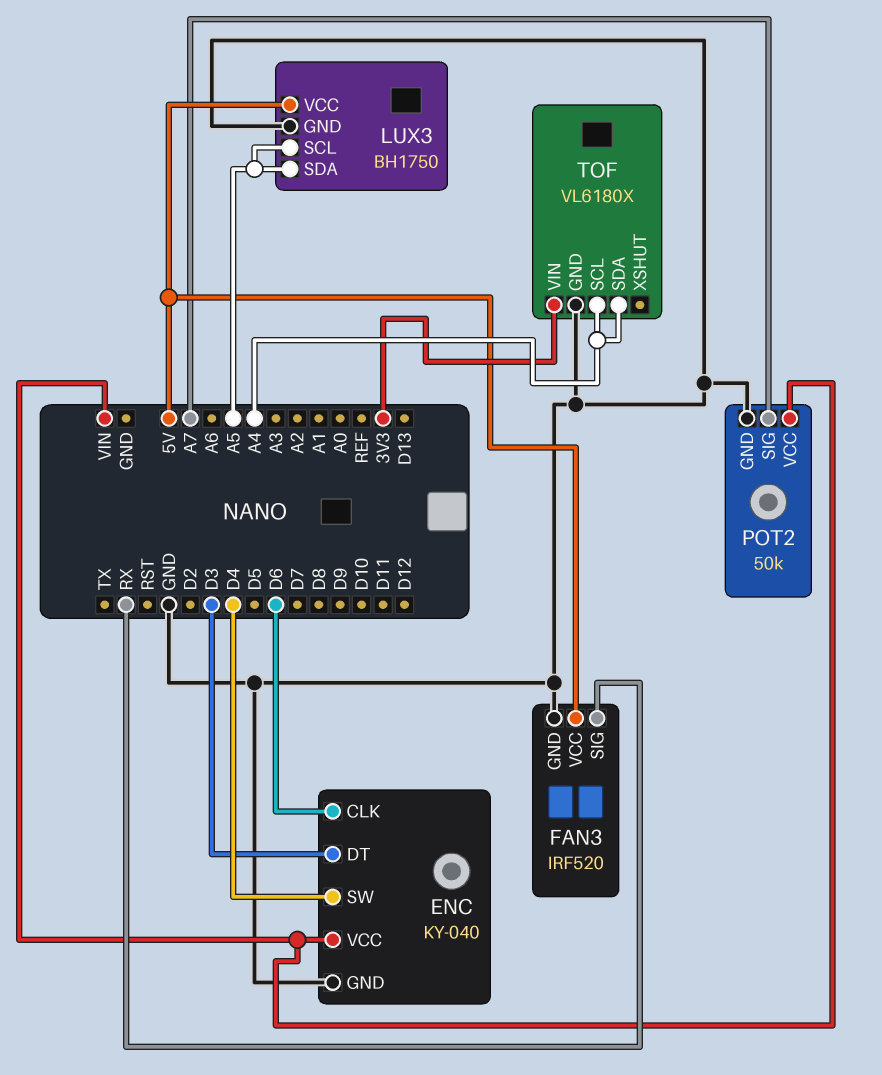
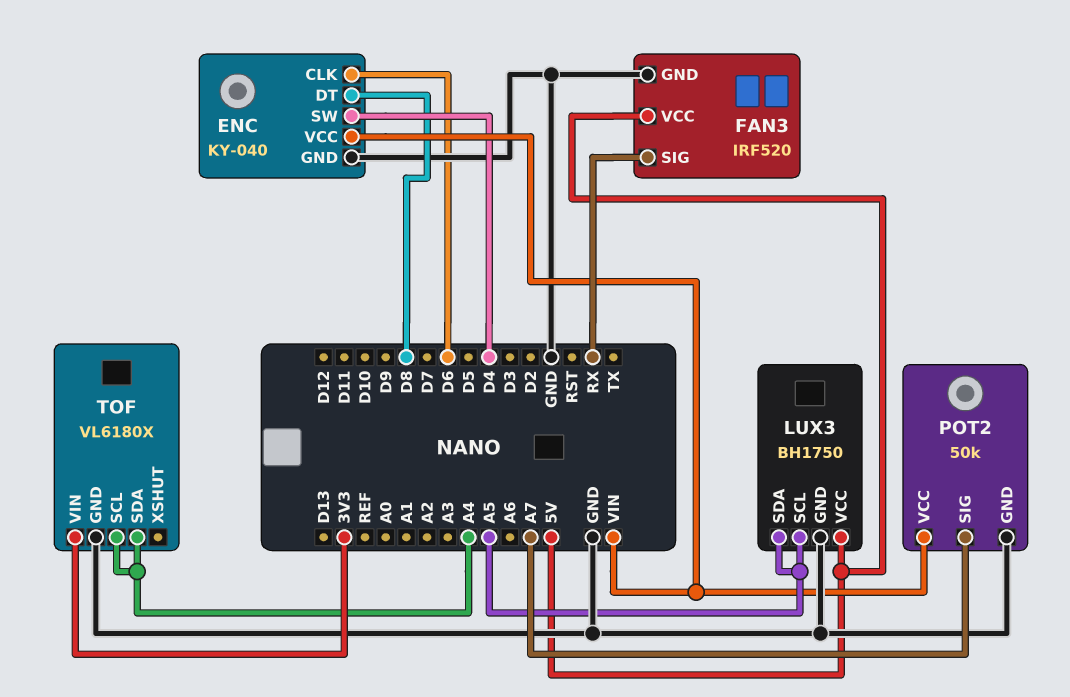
ENC pin DT: D3 -> D8

